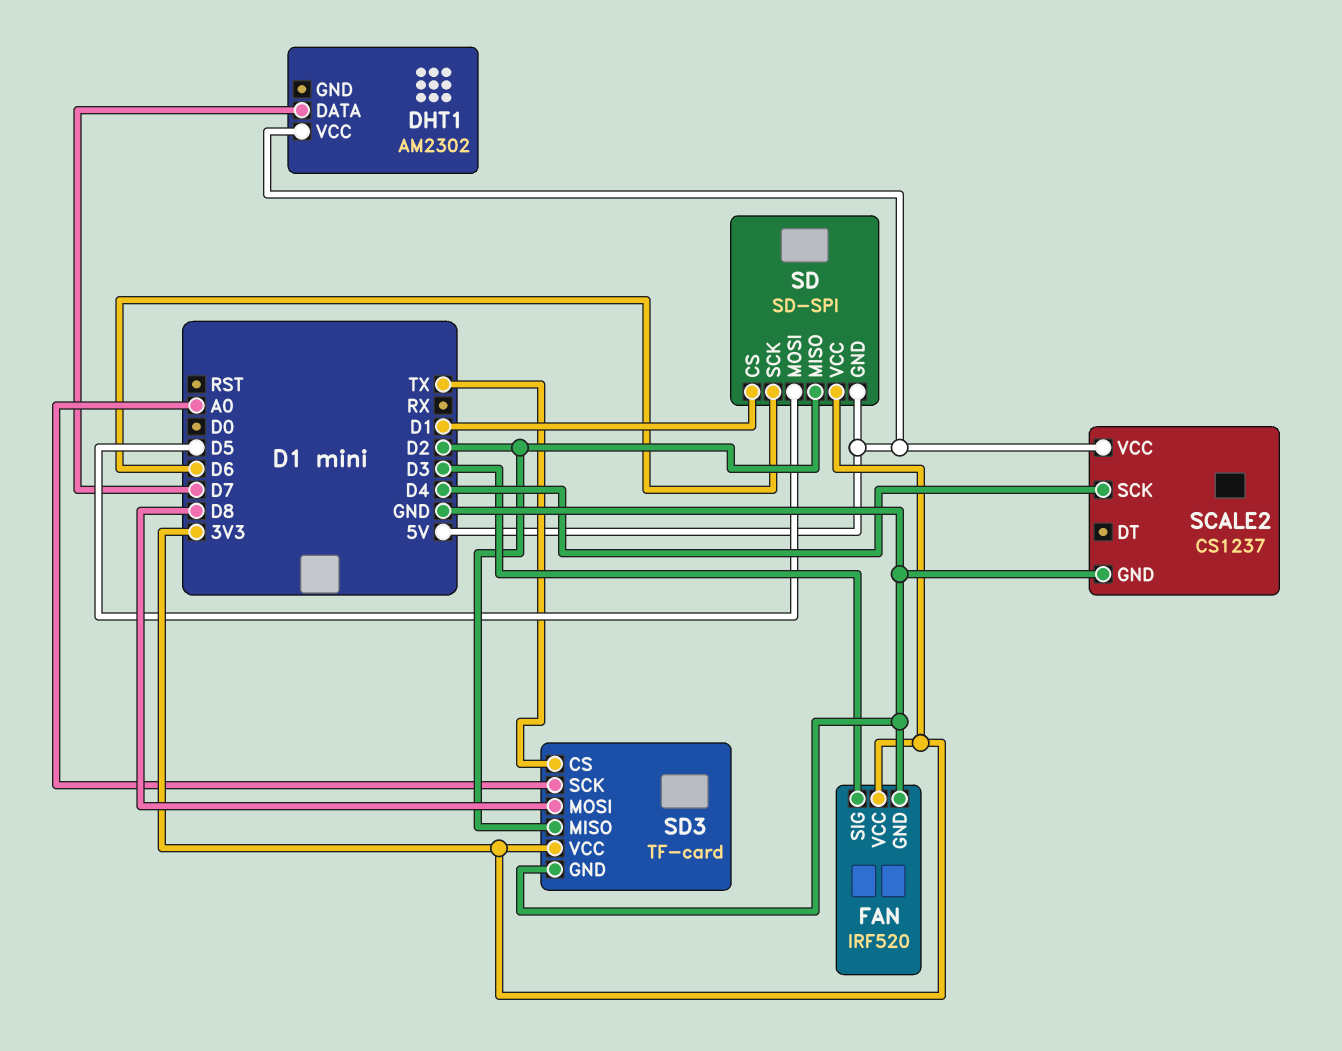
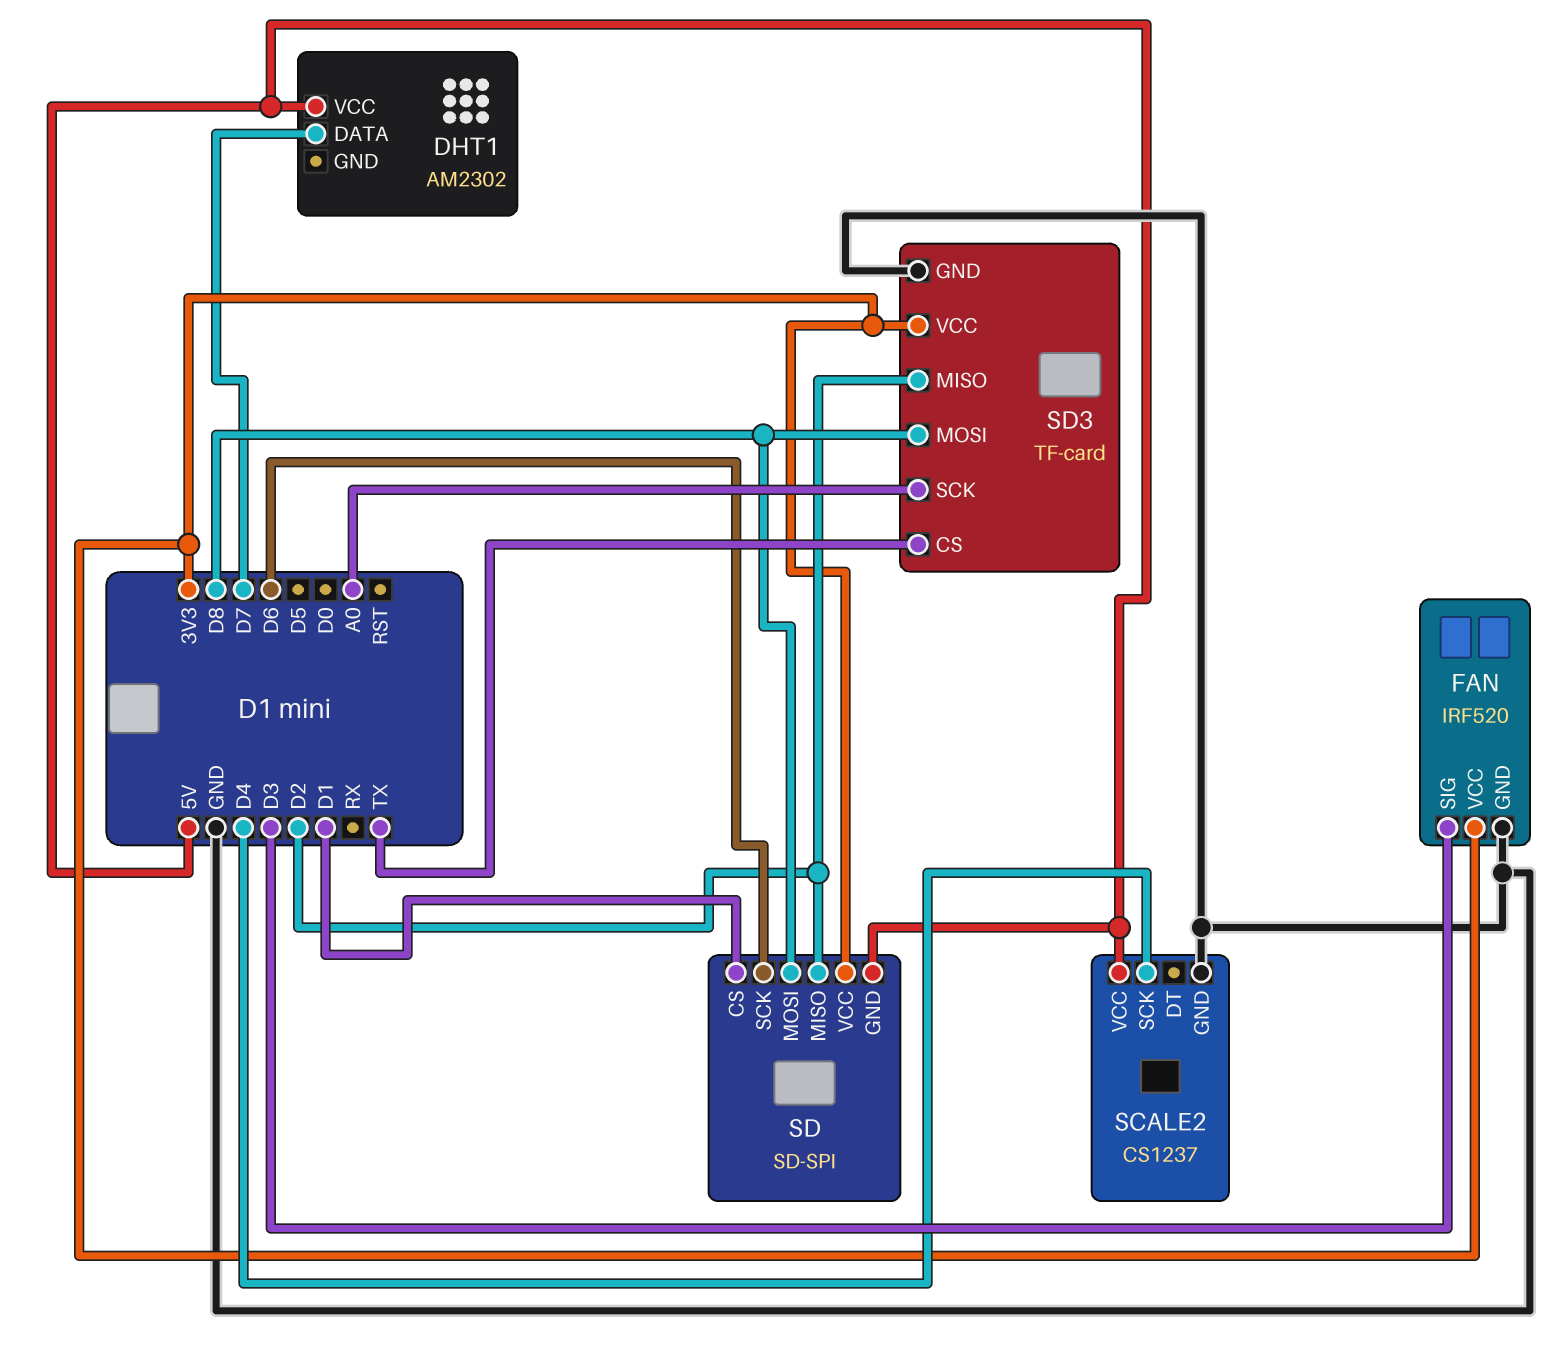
SD pin MOSI: D5 -> D8

